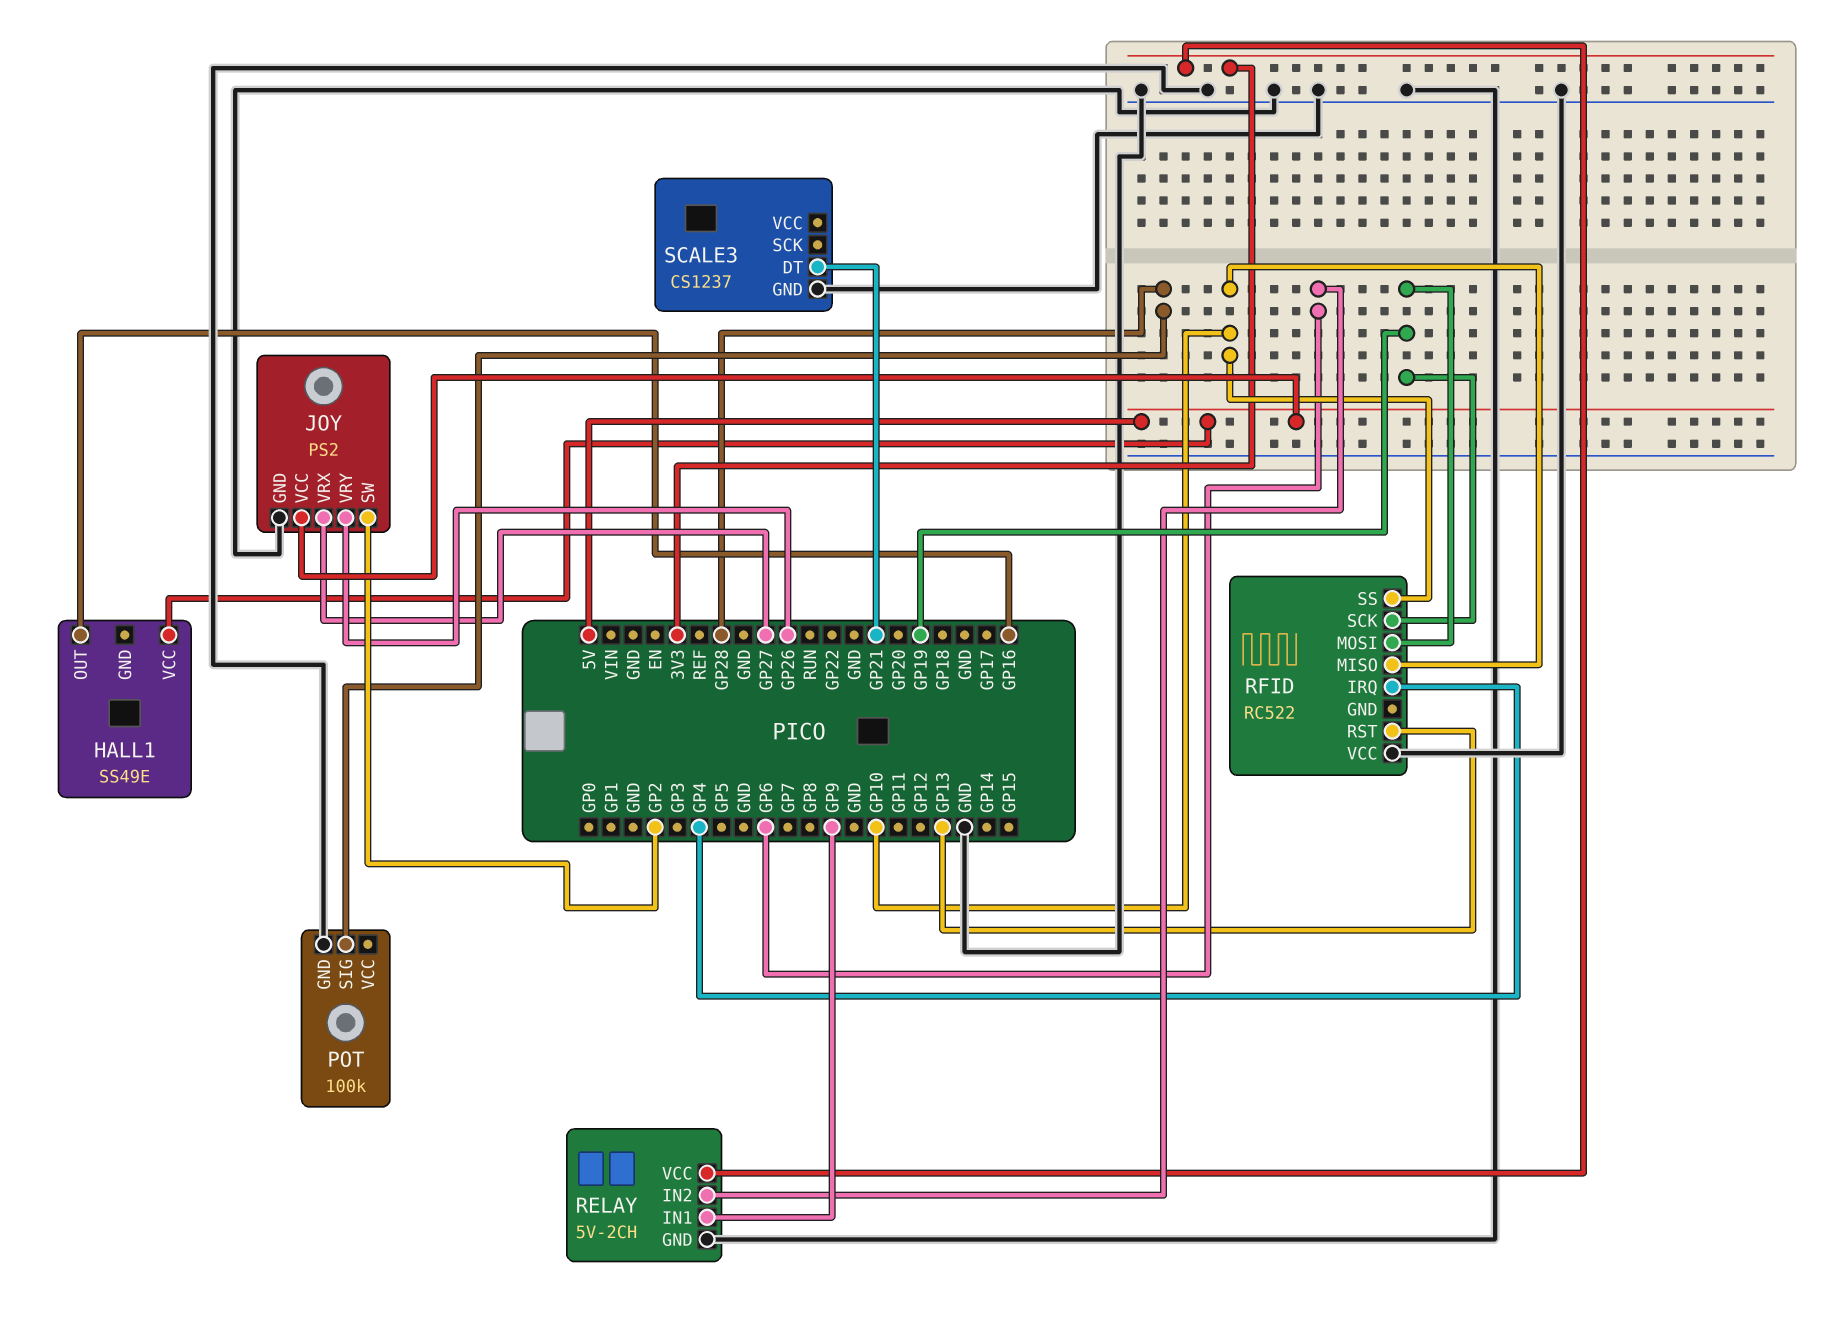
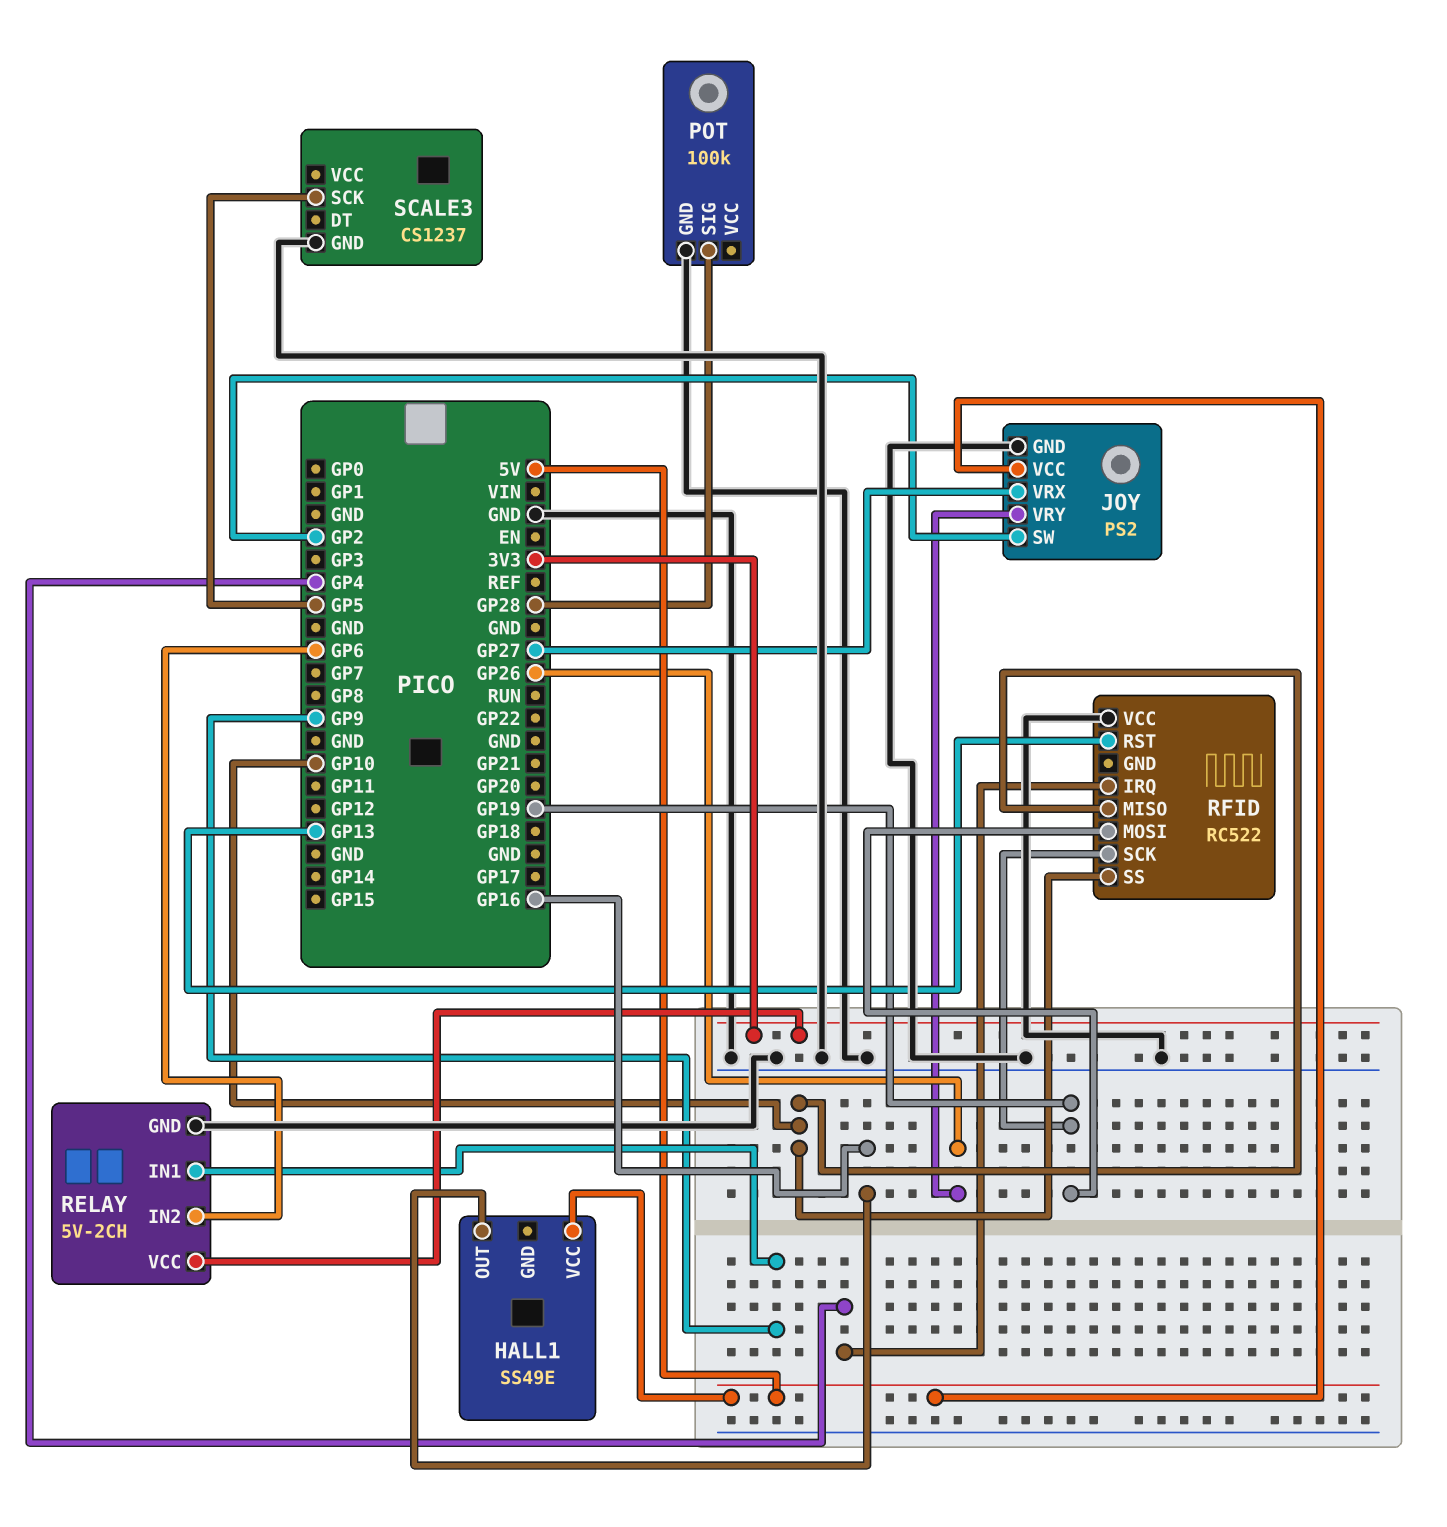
SCALE3 pin DT: GP21 -> none
SCALE3 pin SCK: none -> GP5

